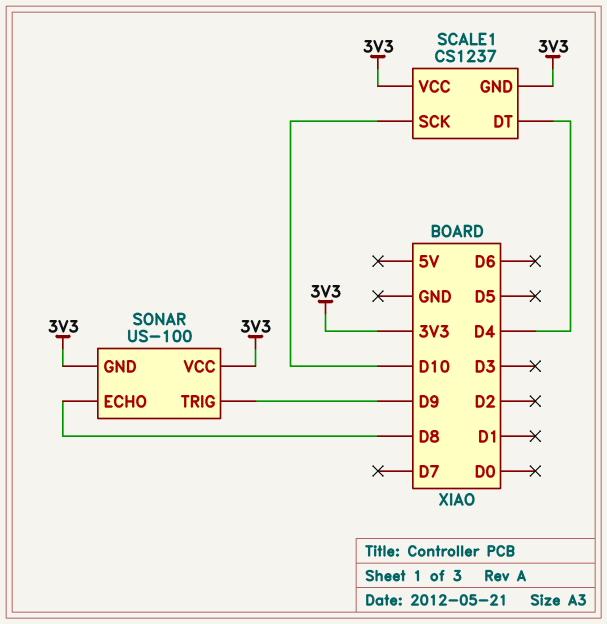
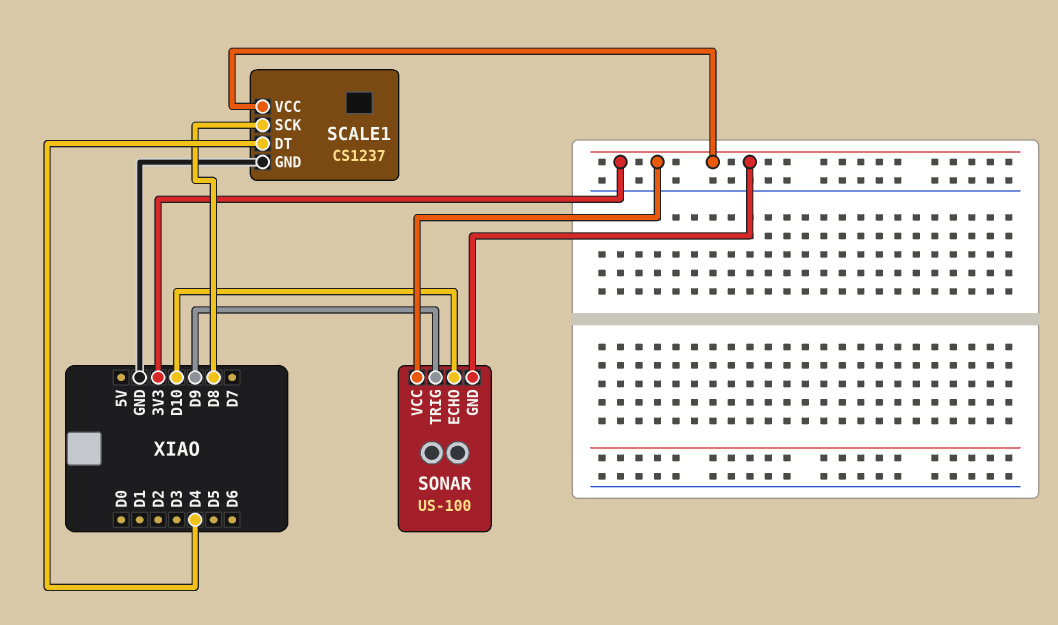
SCALE1 pin GND: 3V3 -> GND
SCALE1 pin SCK: D10 -> D8
SONAR pin ECHO: D8 -> D10

